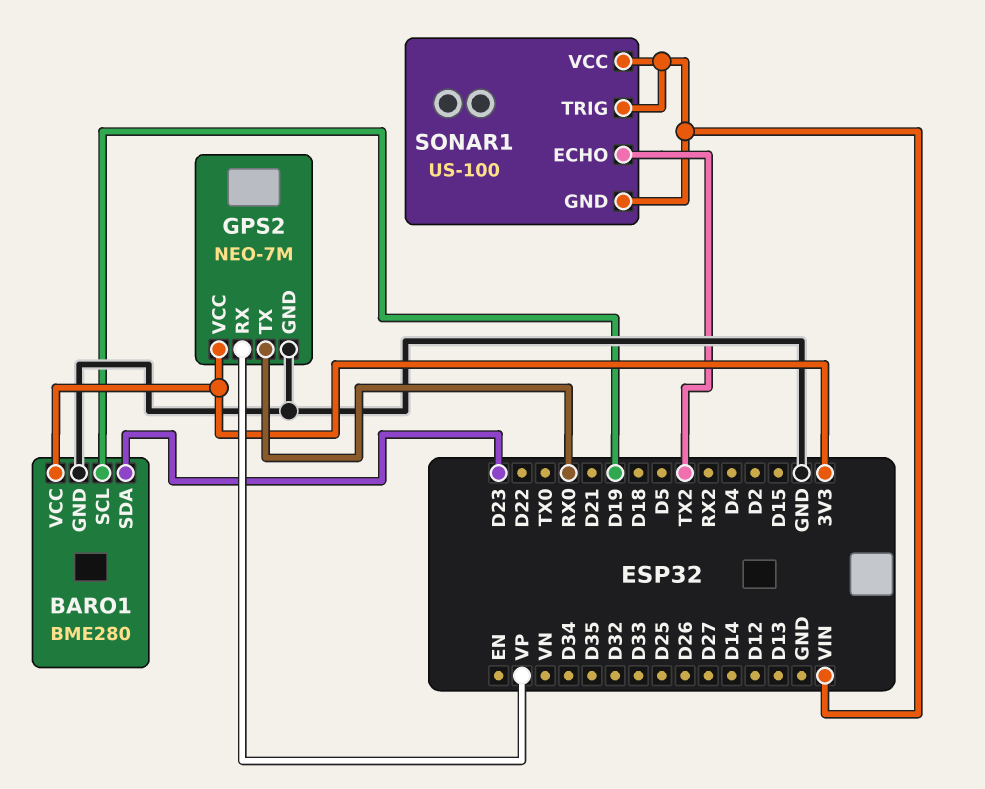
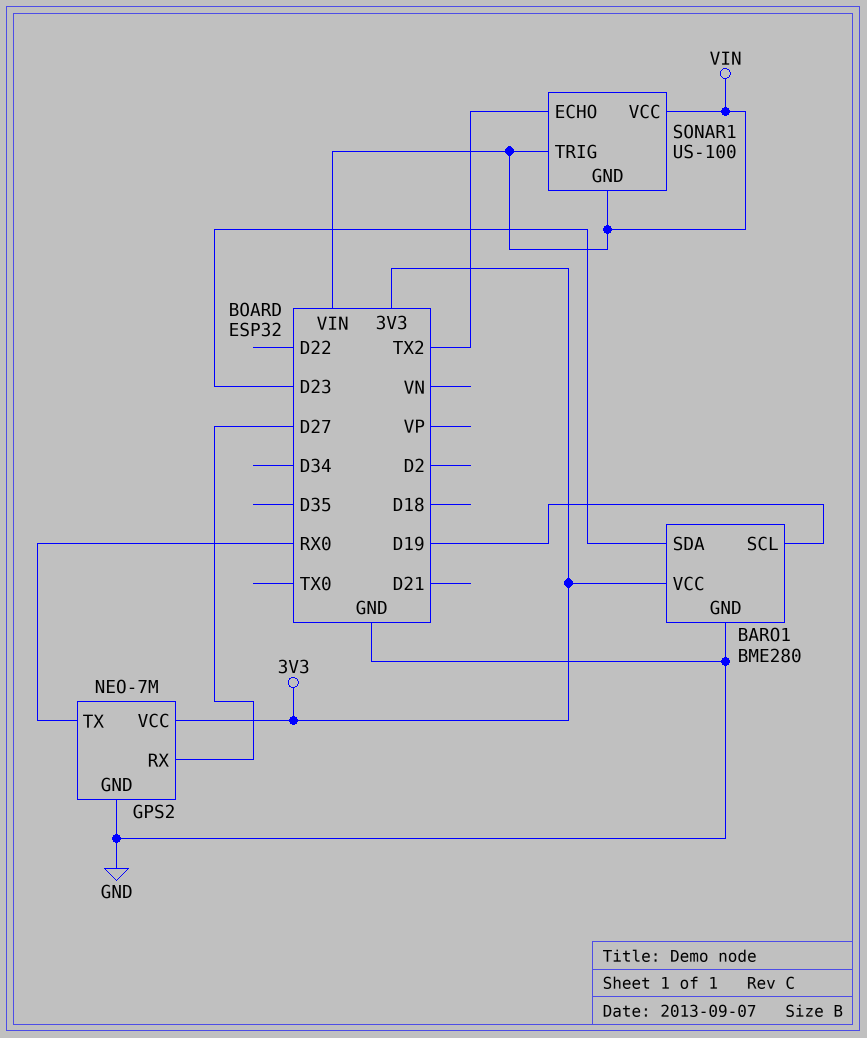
GPS2 pin RX: VP -> D27

